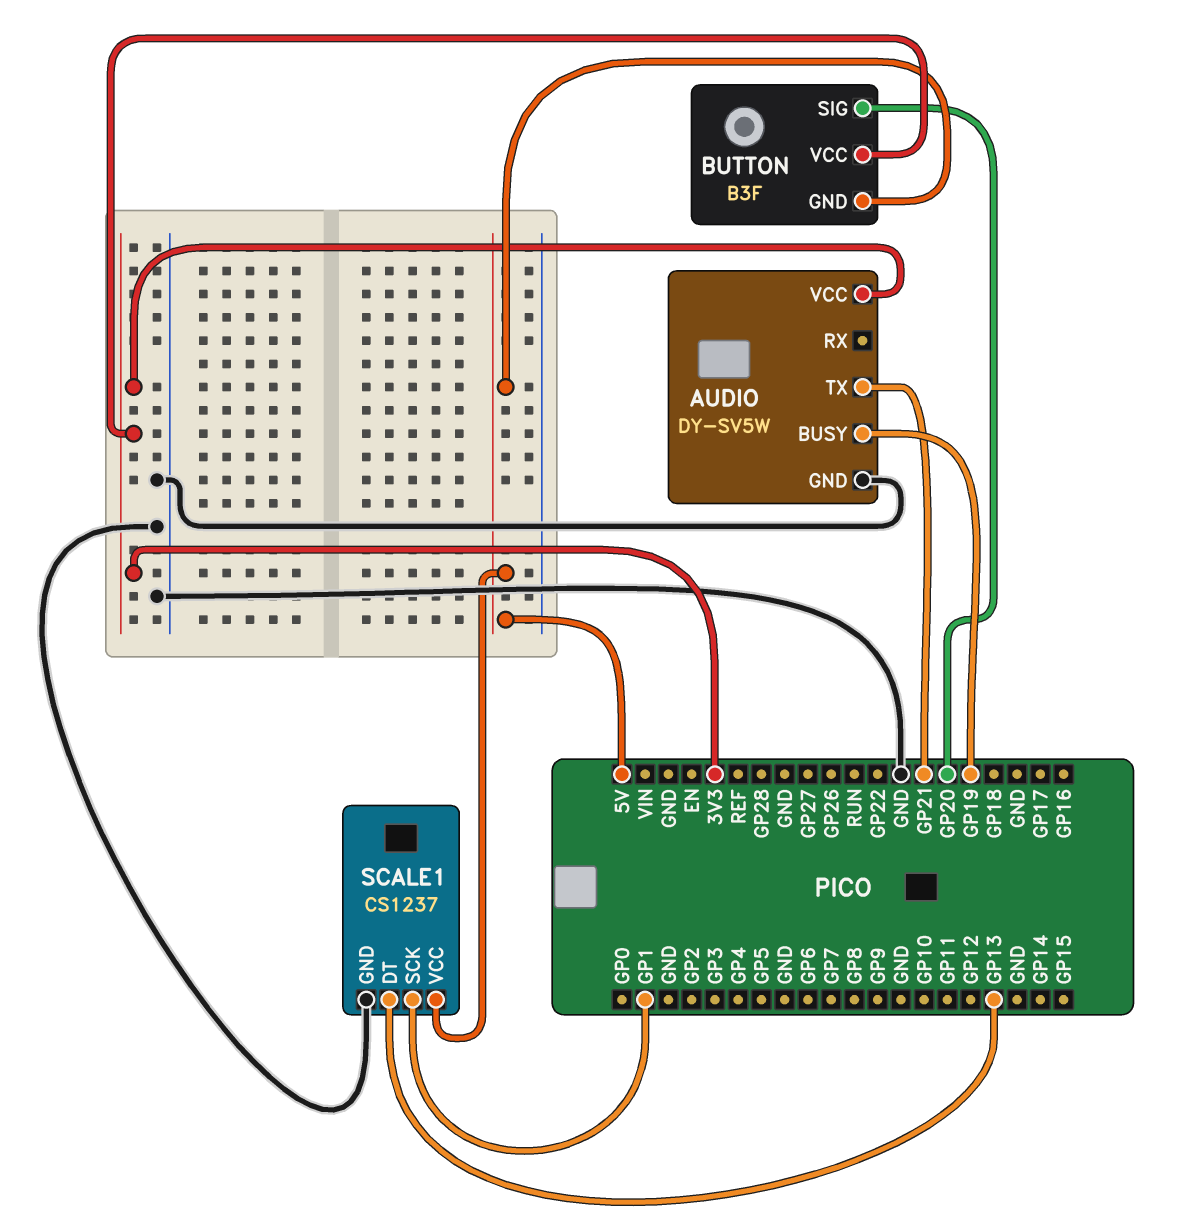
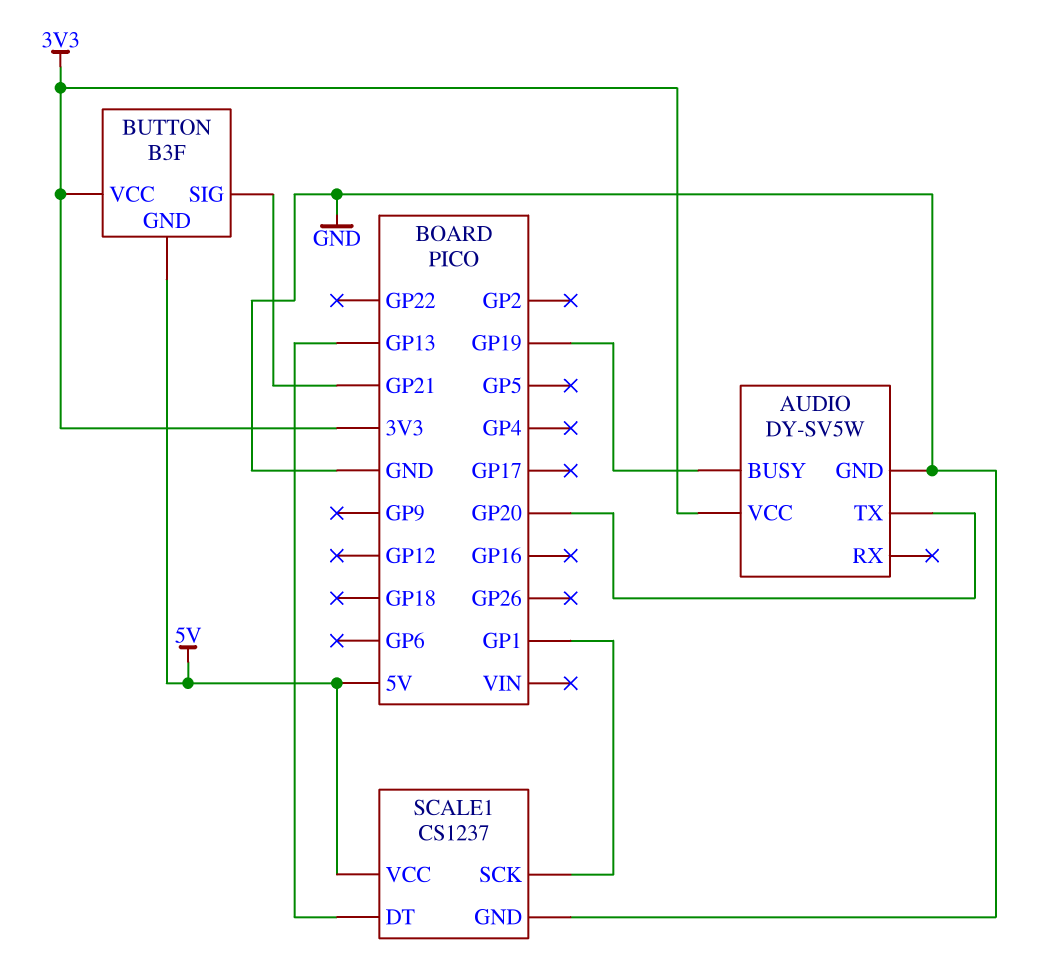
AUDIO pin TX: GP21 -> GP20
BUTTON pin SIG: GP20 -> GP21

